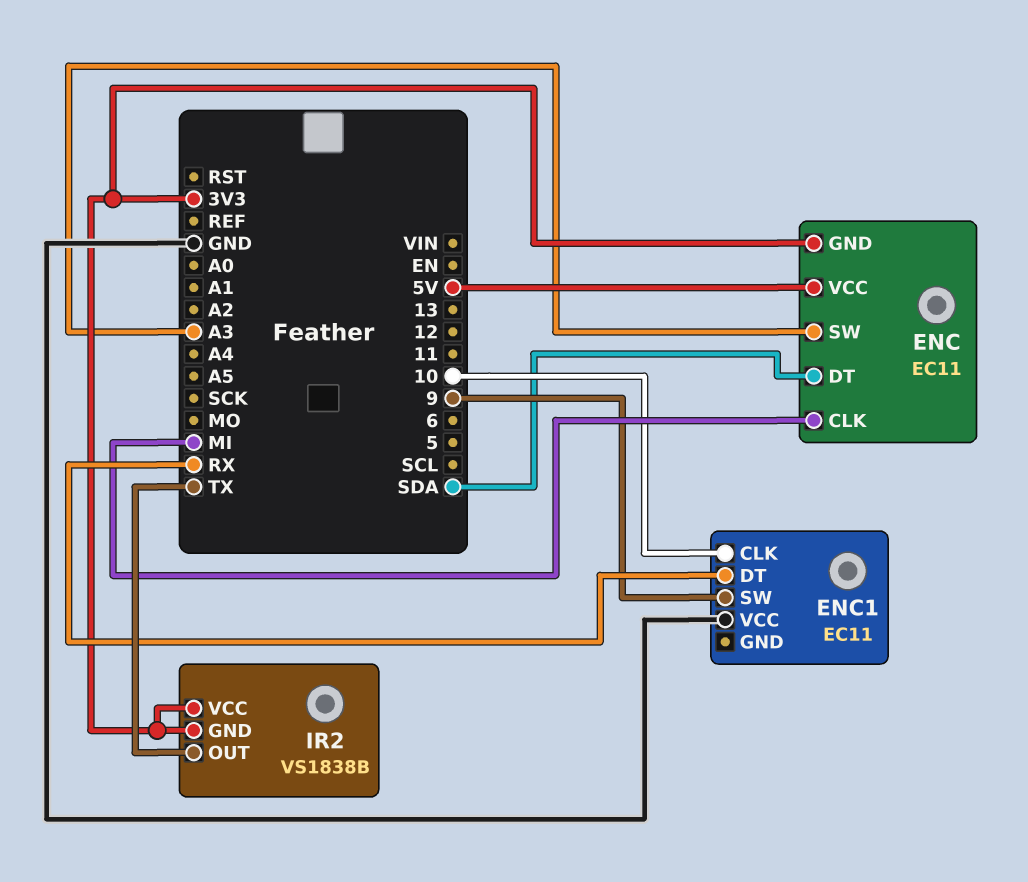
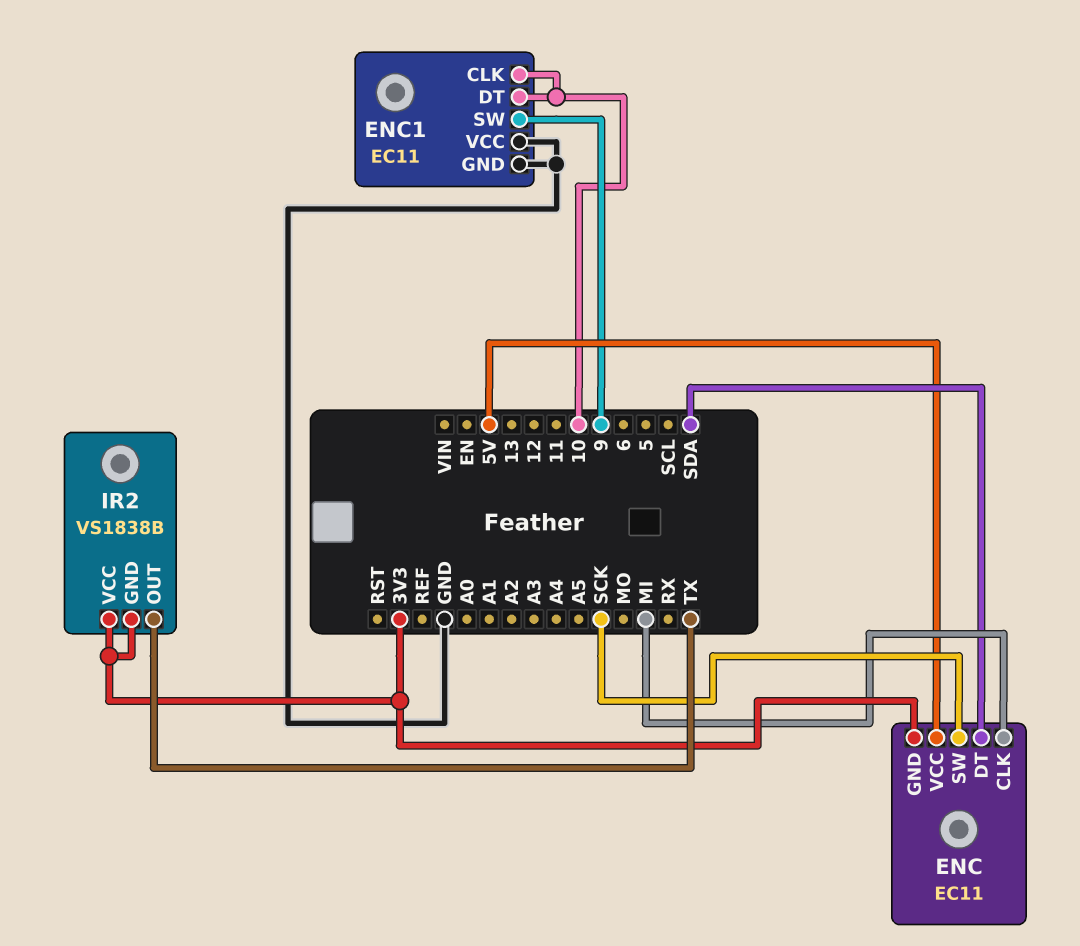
ENC pin SW: A3 -> SCK
ENC1 pin DT: RX -> 10
ENC1 pin GND: none -> GND

